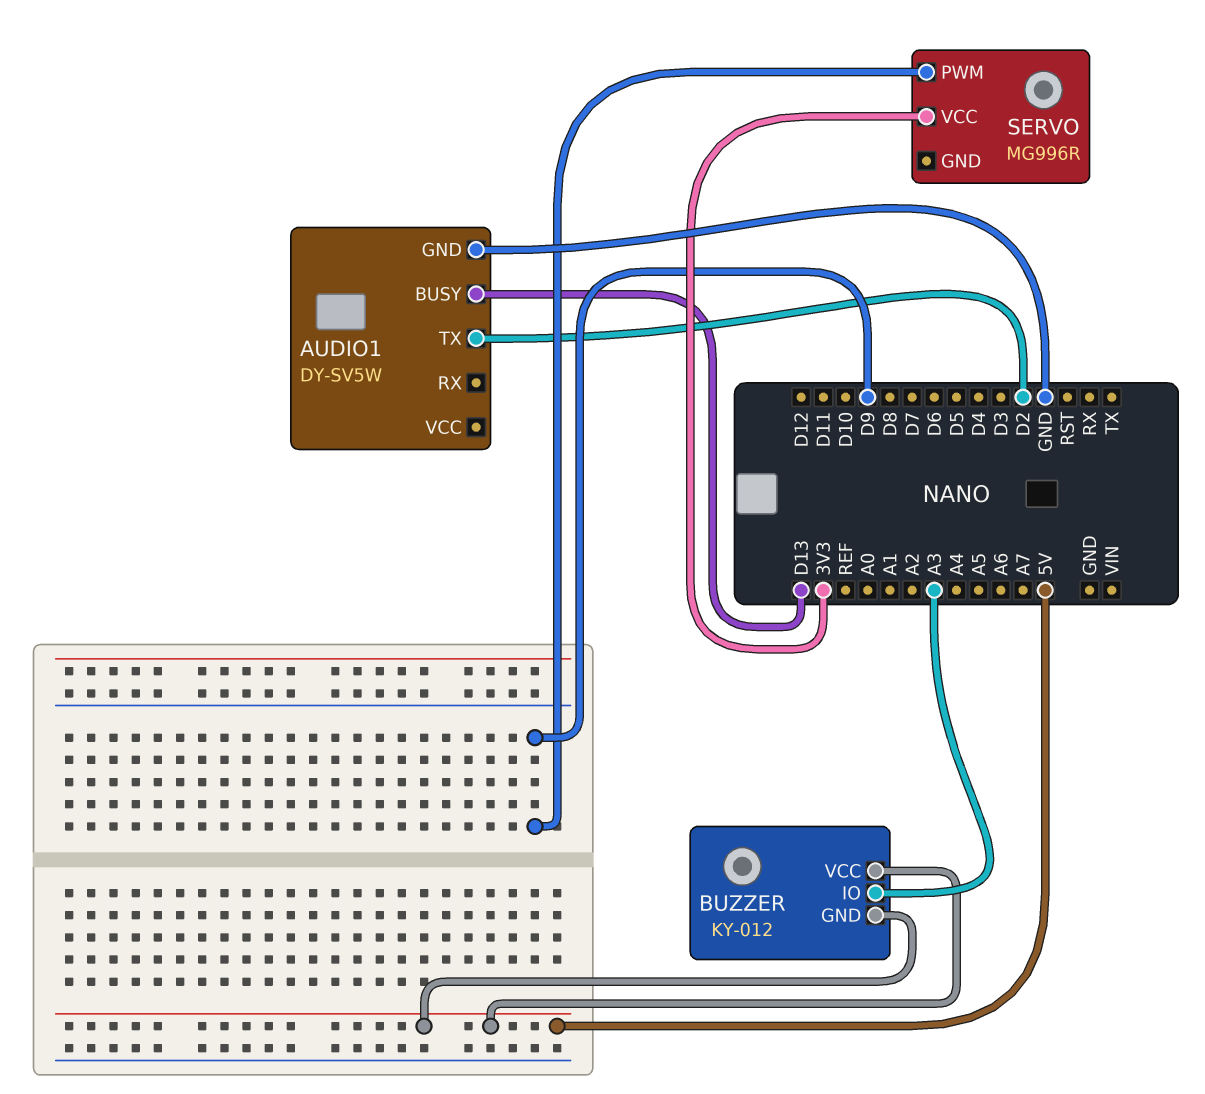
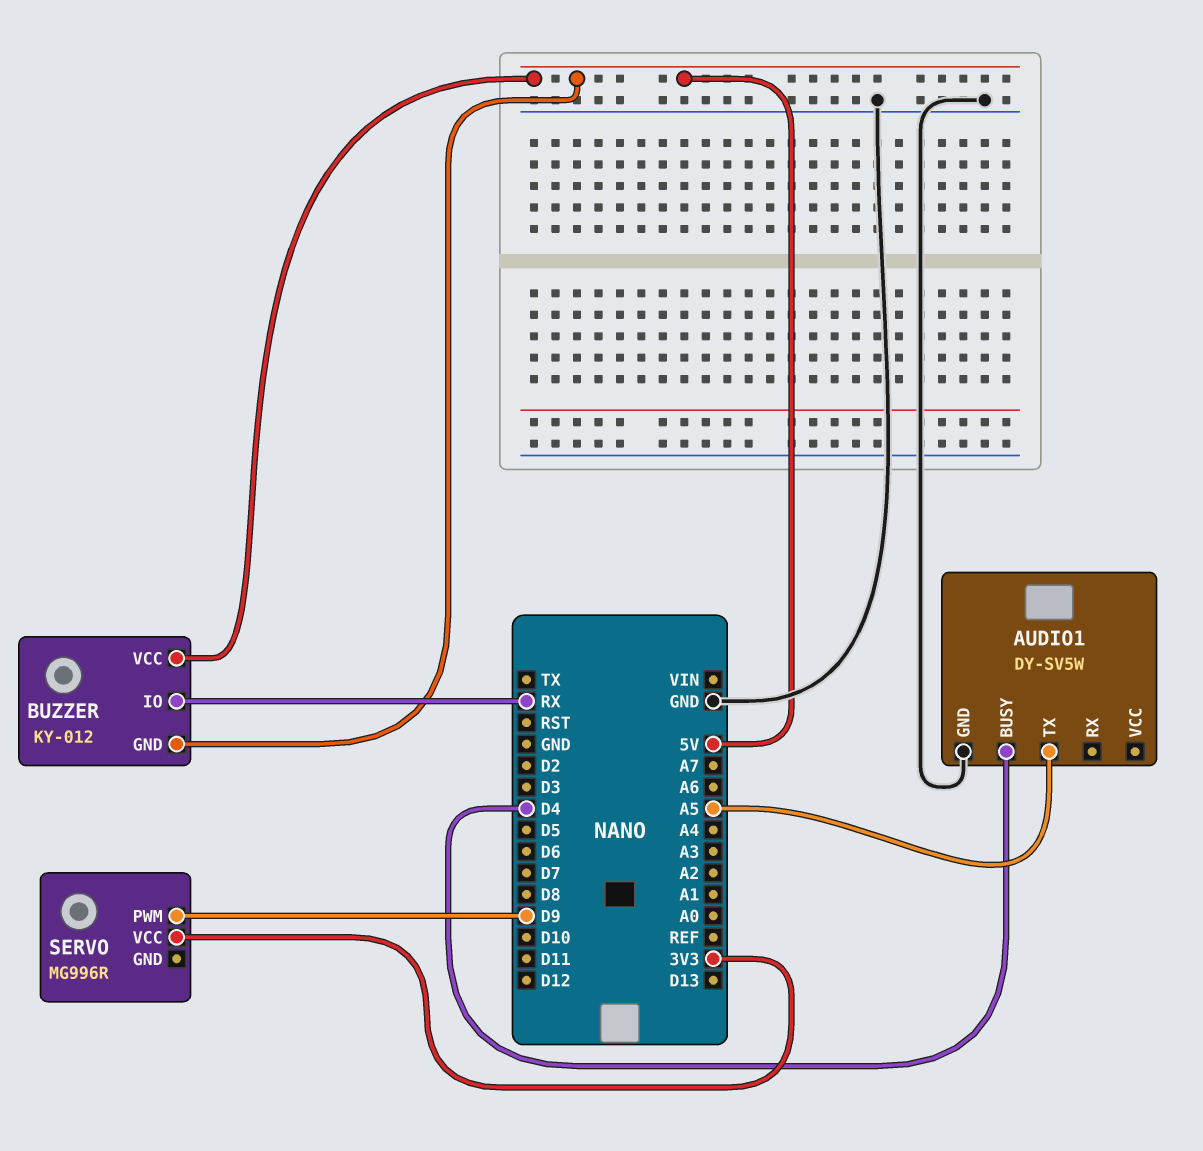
AUDIO1 pin BUSY: D13 -> D4
AUDIO1 pin TX: D2 -> A5
BUZZER pin IO: A3 -> RX

